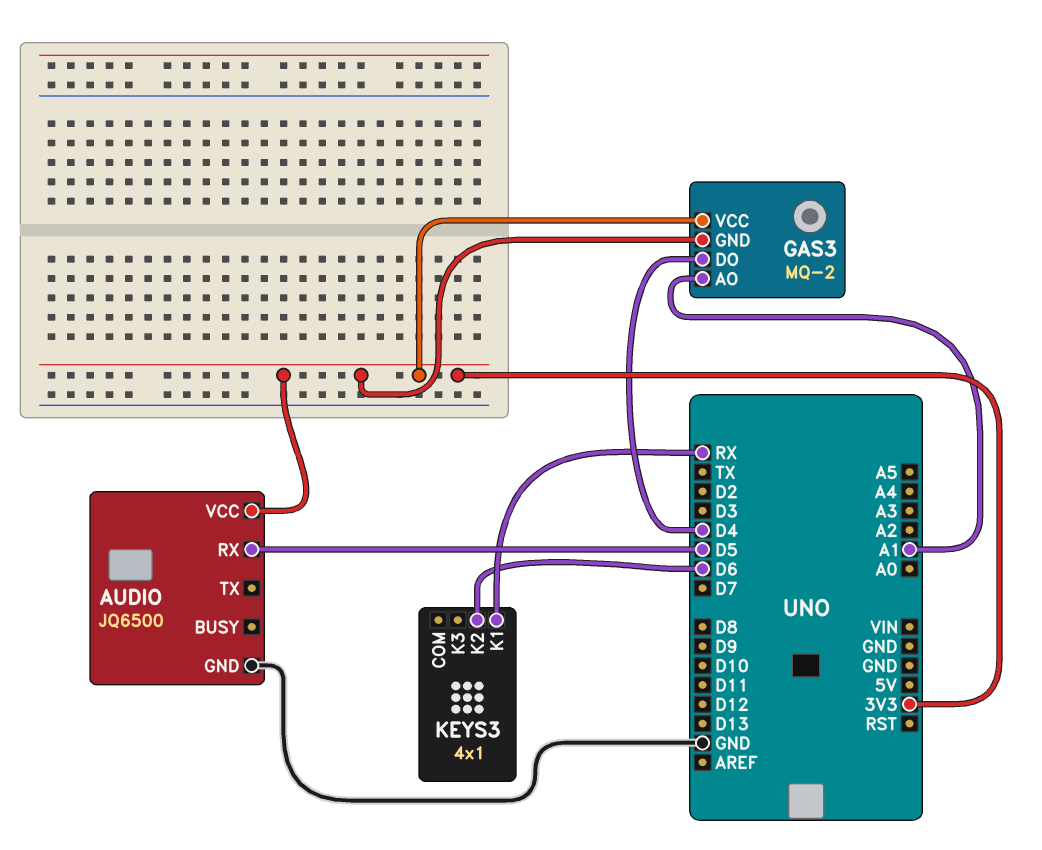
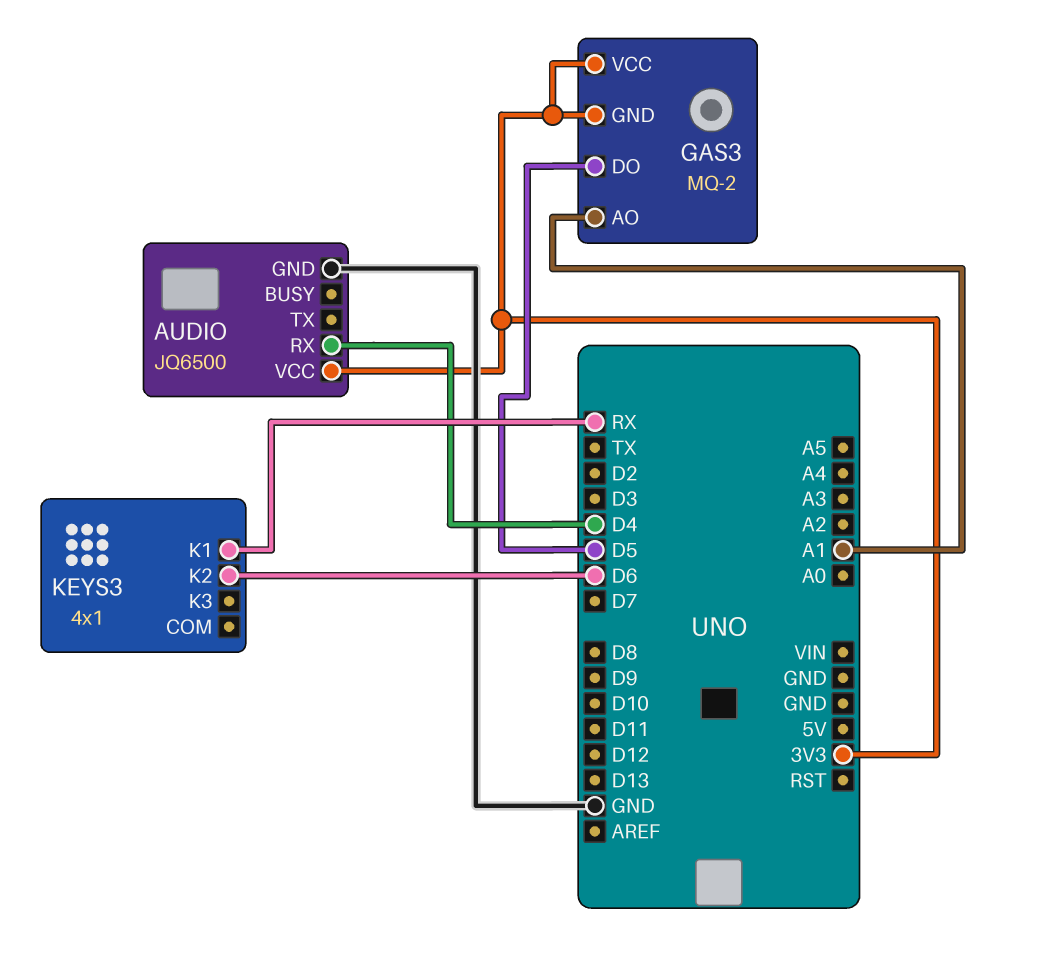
AUDIO pin RX: D5 -> D4
GAS3 pin DO: D4 -> D5

